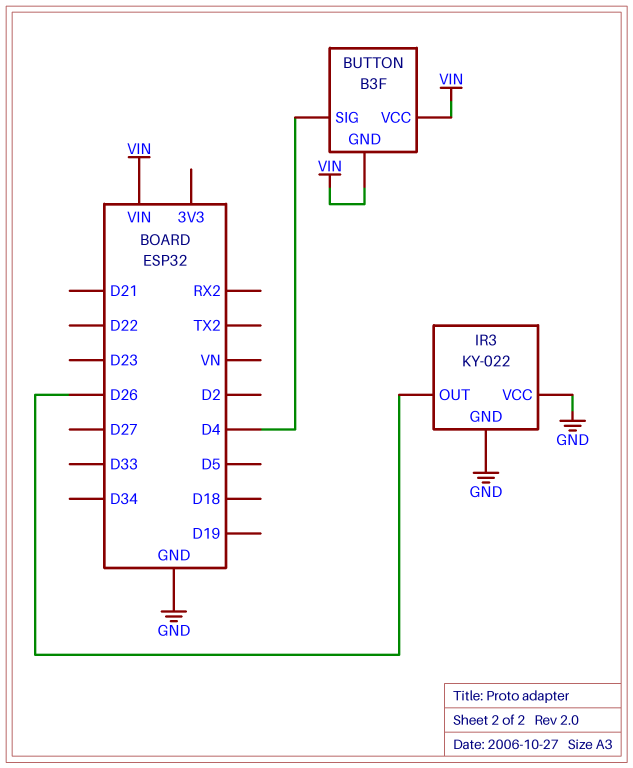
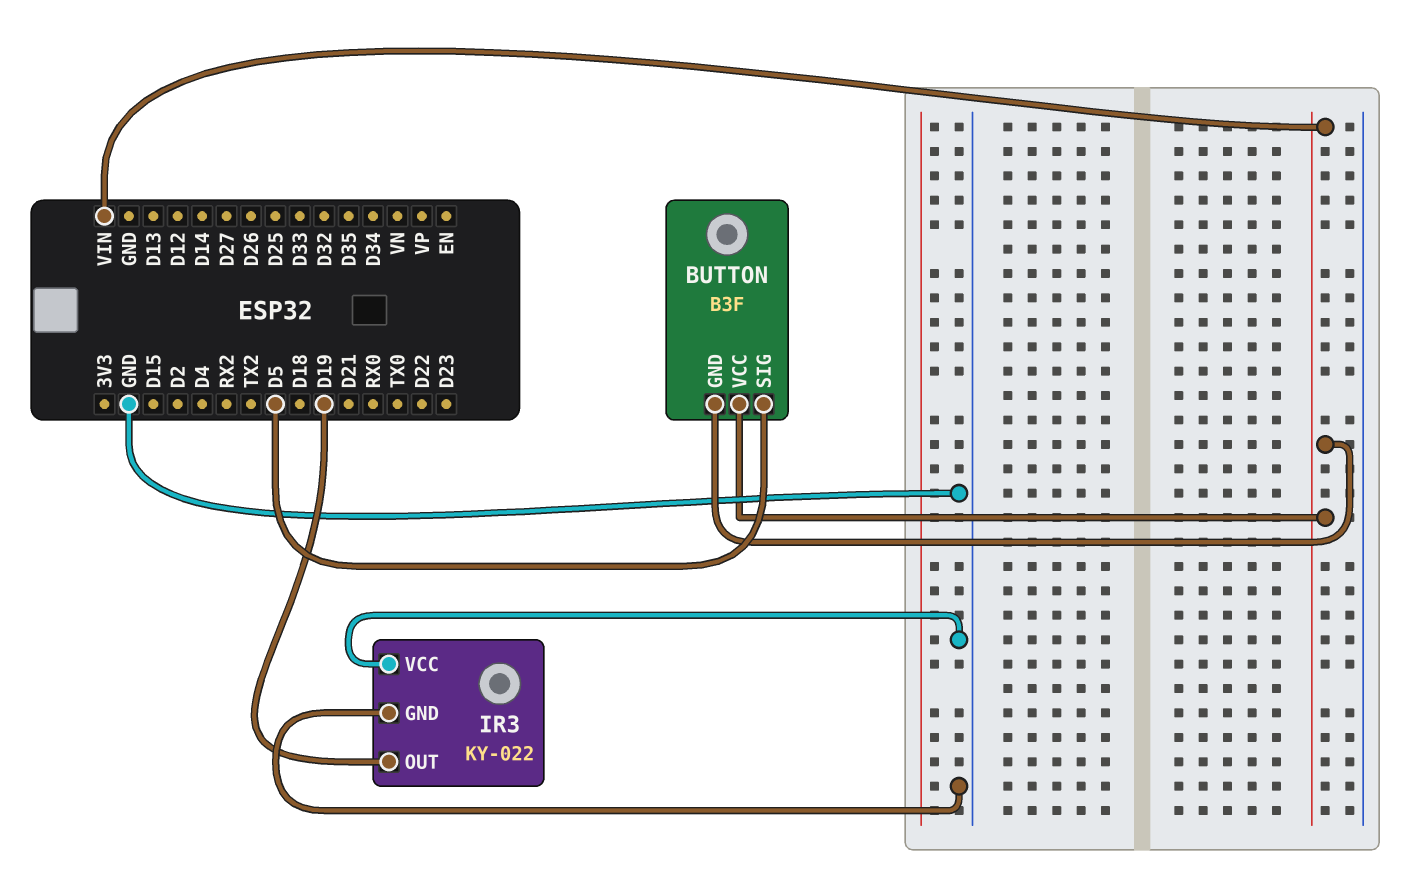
BUTTON pin SIG: D4 -> D5
IR3 pin OUT: D26 -> D19

